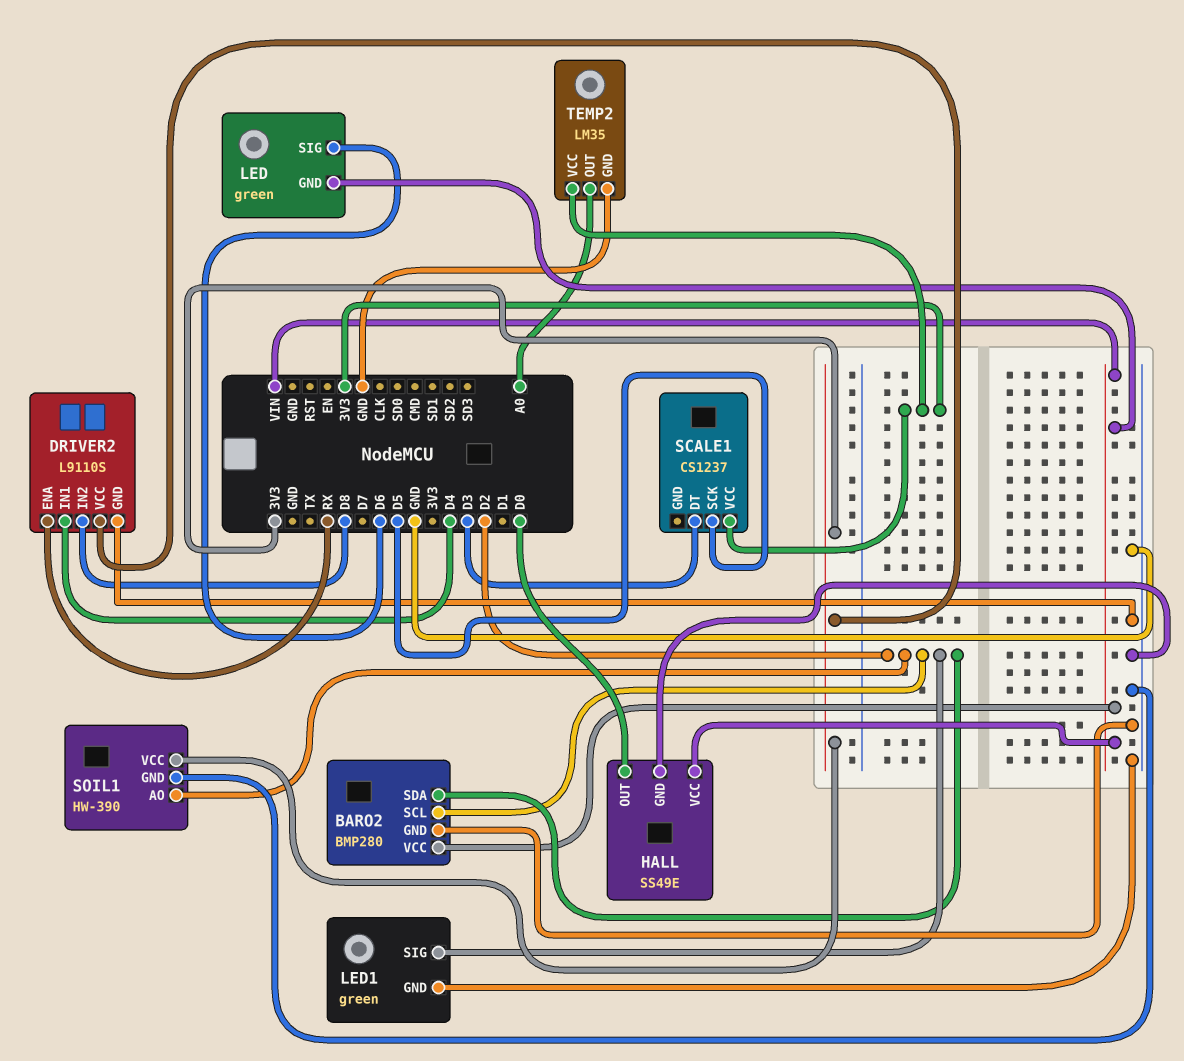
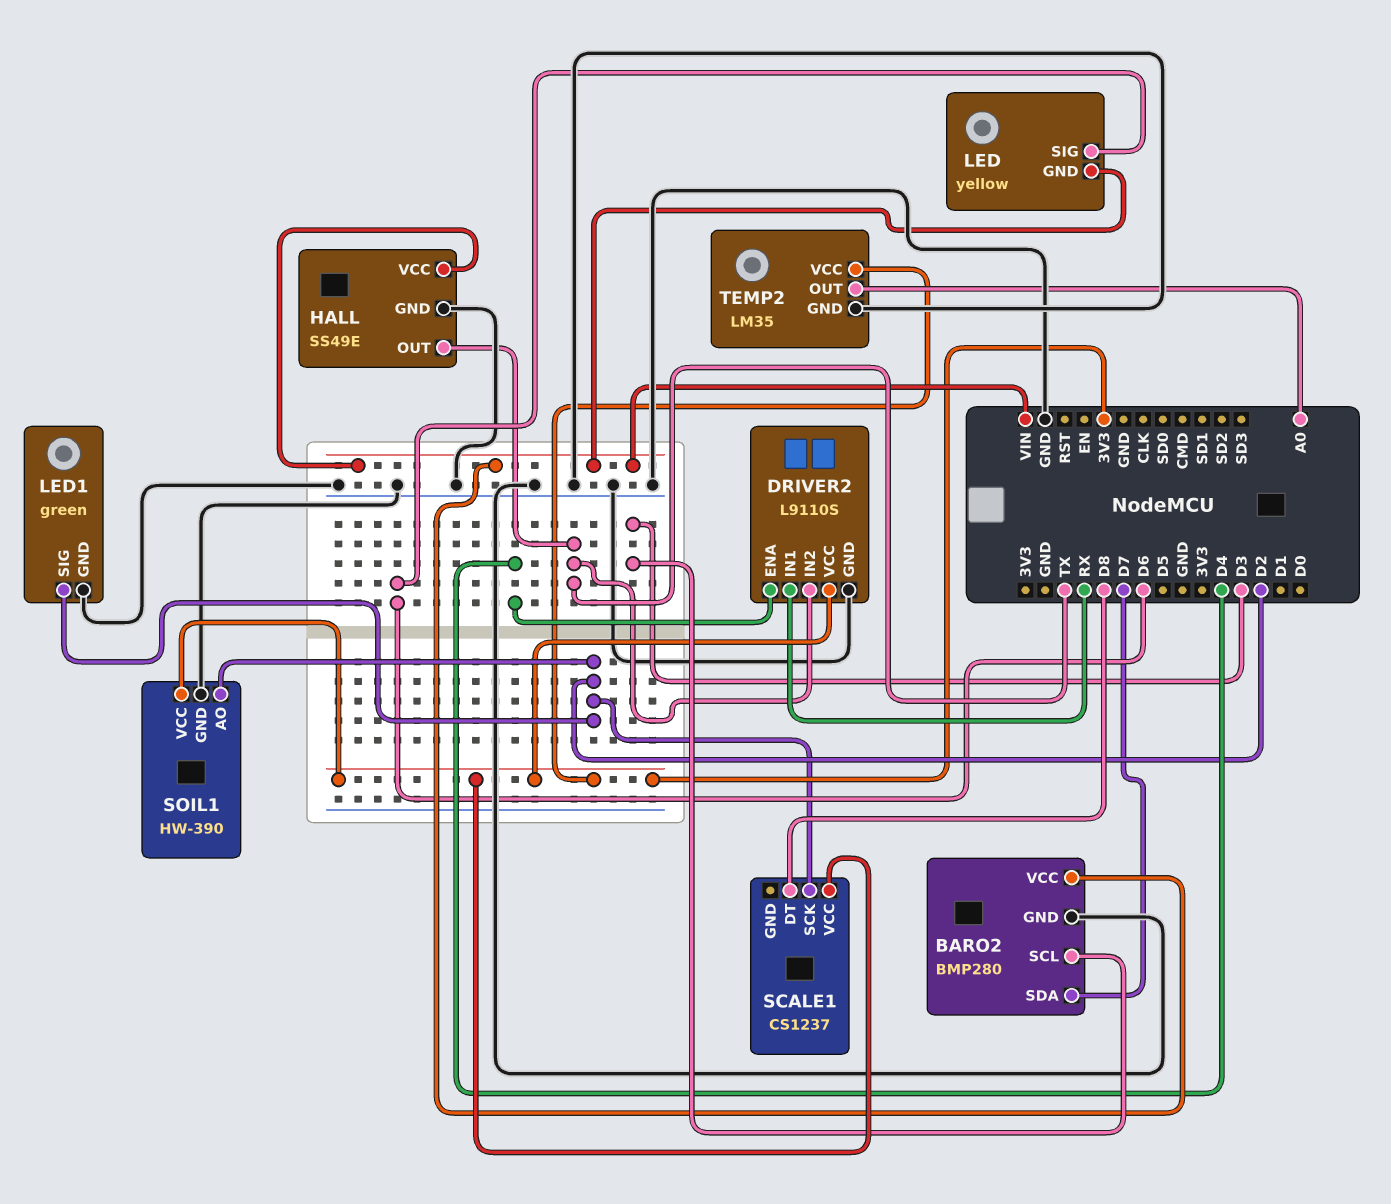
BARO2 pin SCL: D2 -> D3
BARO2 pin SDA: D2 -> D7
DRIVER2 pin ENA: RX -> D4
DRIVER2 pin IN1: D4 -> RX
DRIVER2 pin IN2: D8 -> TX
HALL pin OUT: D0 -> TX
LED: green -> yellow
SCALE1 pin DT: D3 -> D8
SCALE1 pin SCK: D5 -> D2

